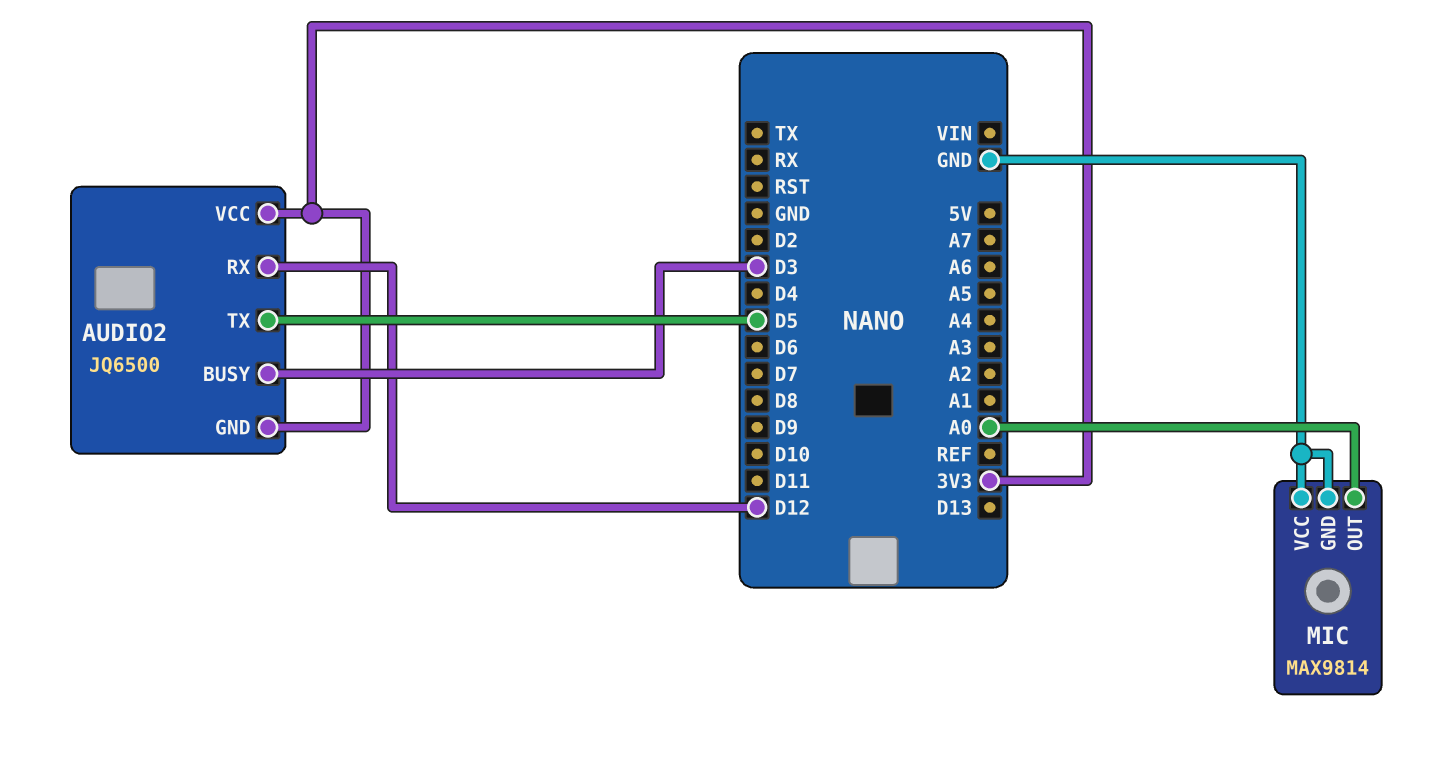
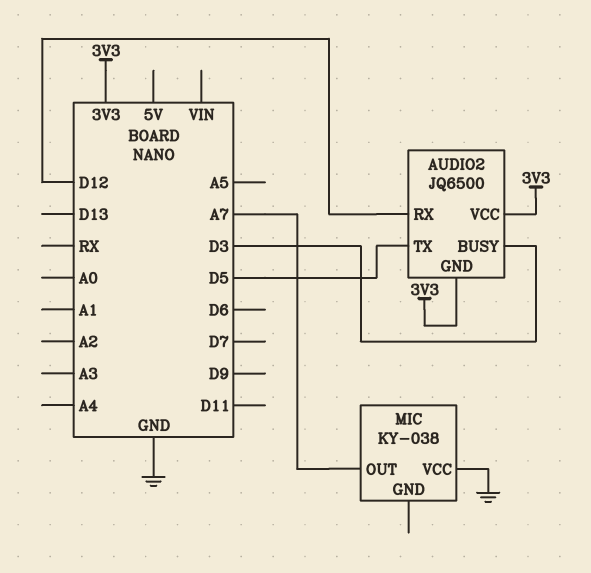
MIC: MAX9814 -> KY-038
MIC pin GND: GND -> none
MIC pin OUT: A0 -> A7

